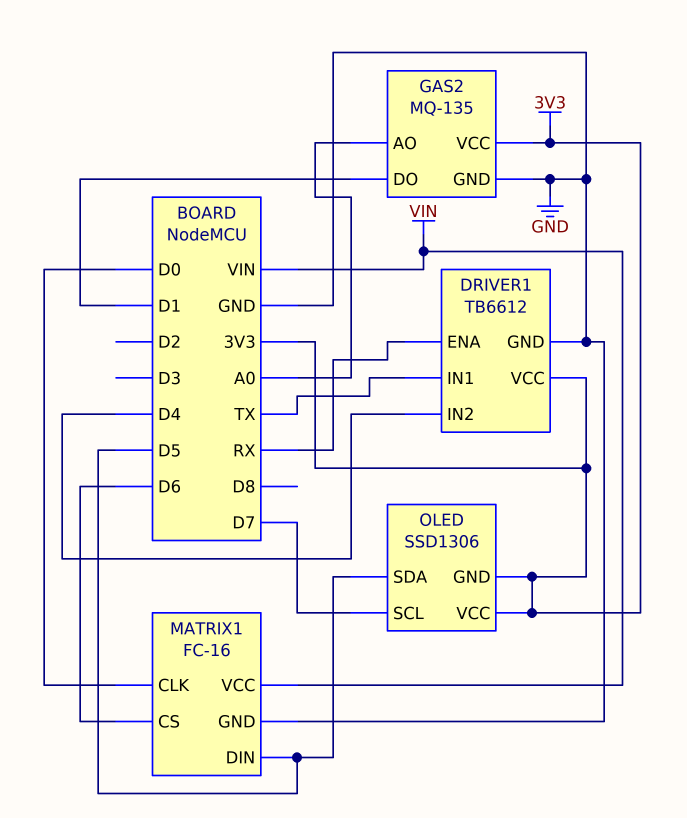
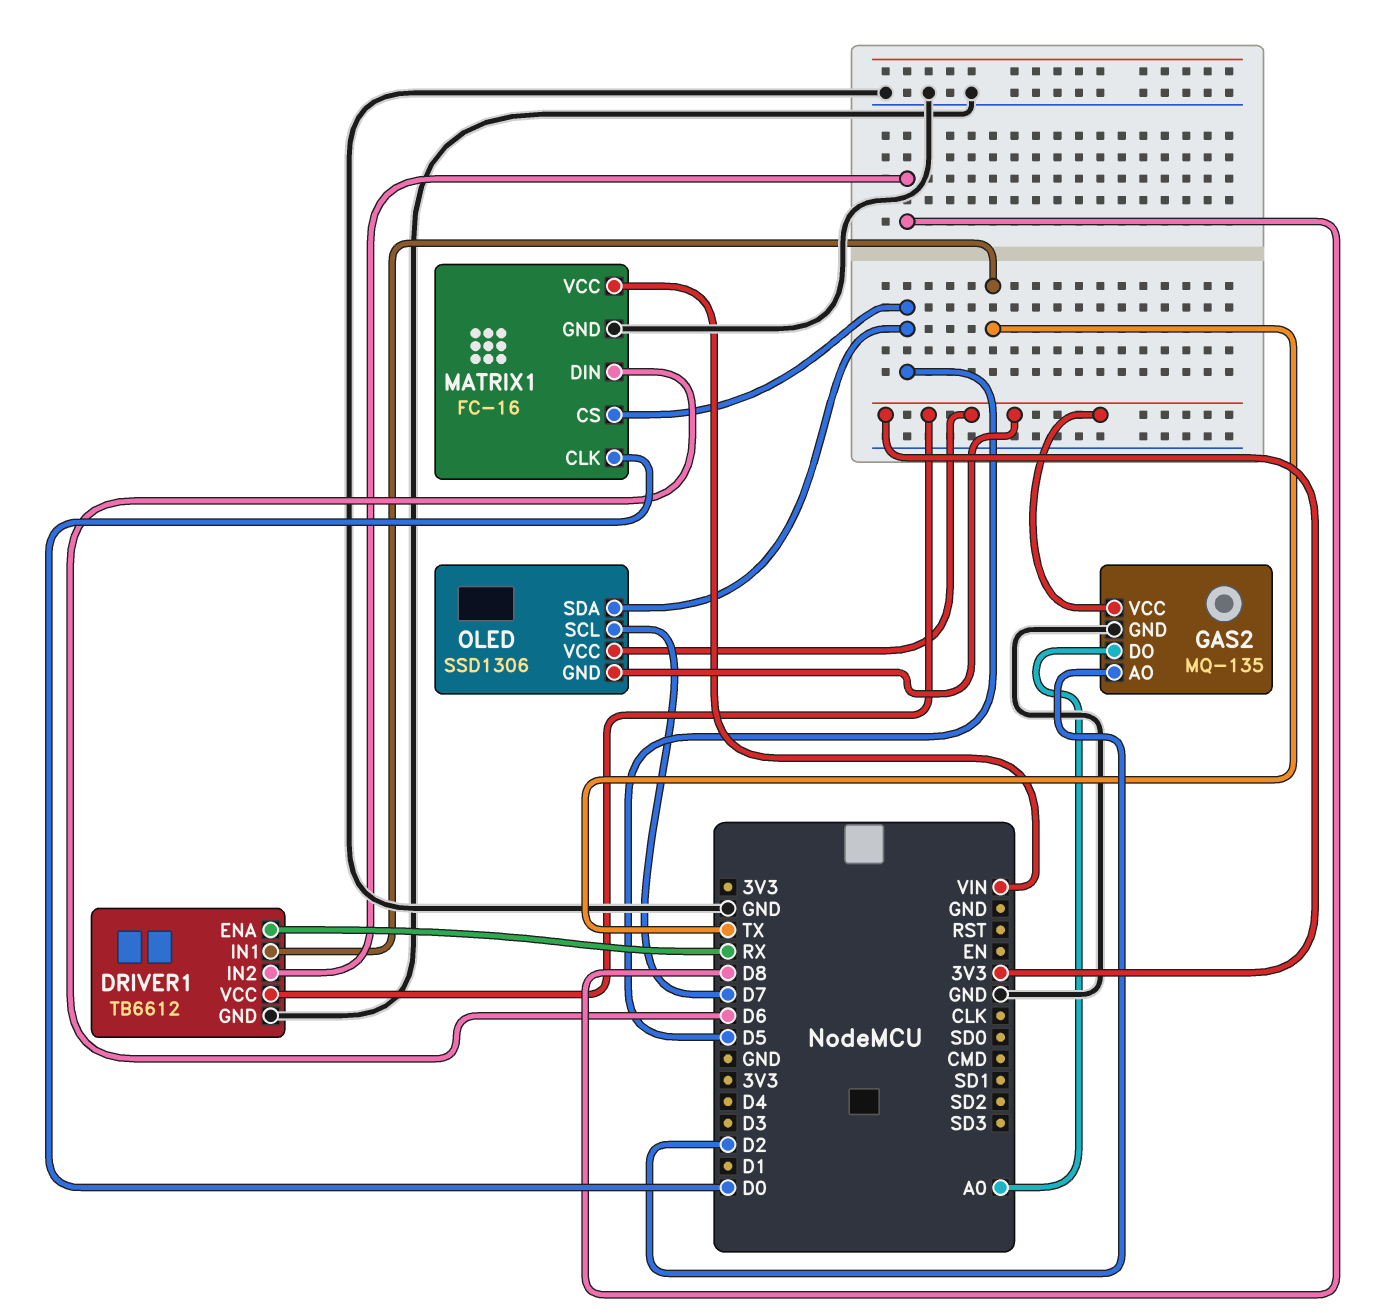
DRIVER1 pin IN2: D4 -> D8
GAS2 pin AO: A0 -> D2
GAS2 pin DO: D1 -> A0
MATRIX1 pin CS: D6 -> D5
MATRIX1 pin DIN: D5 -> D6

